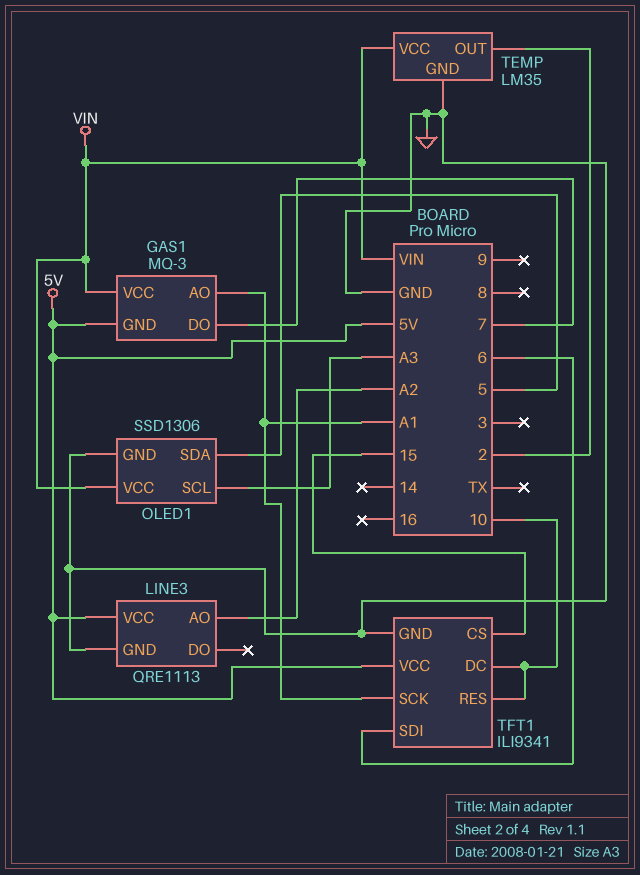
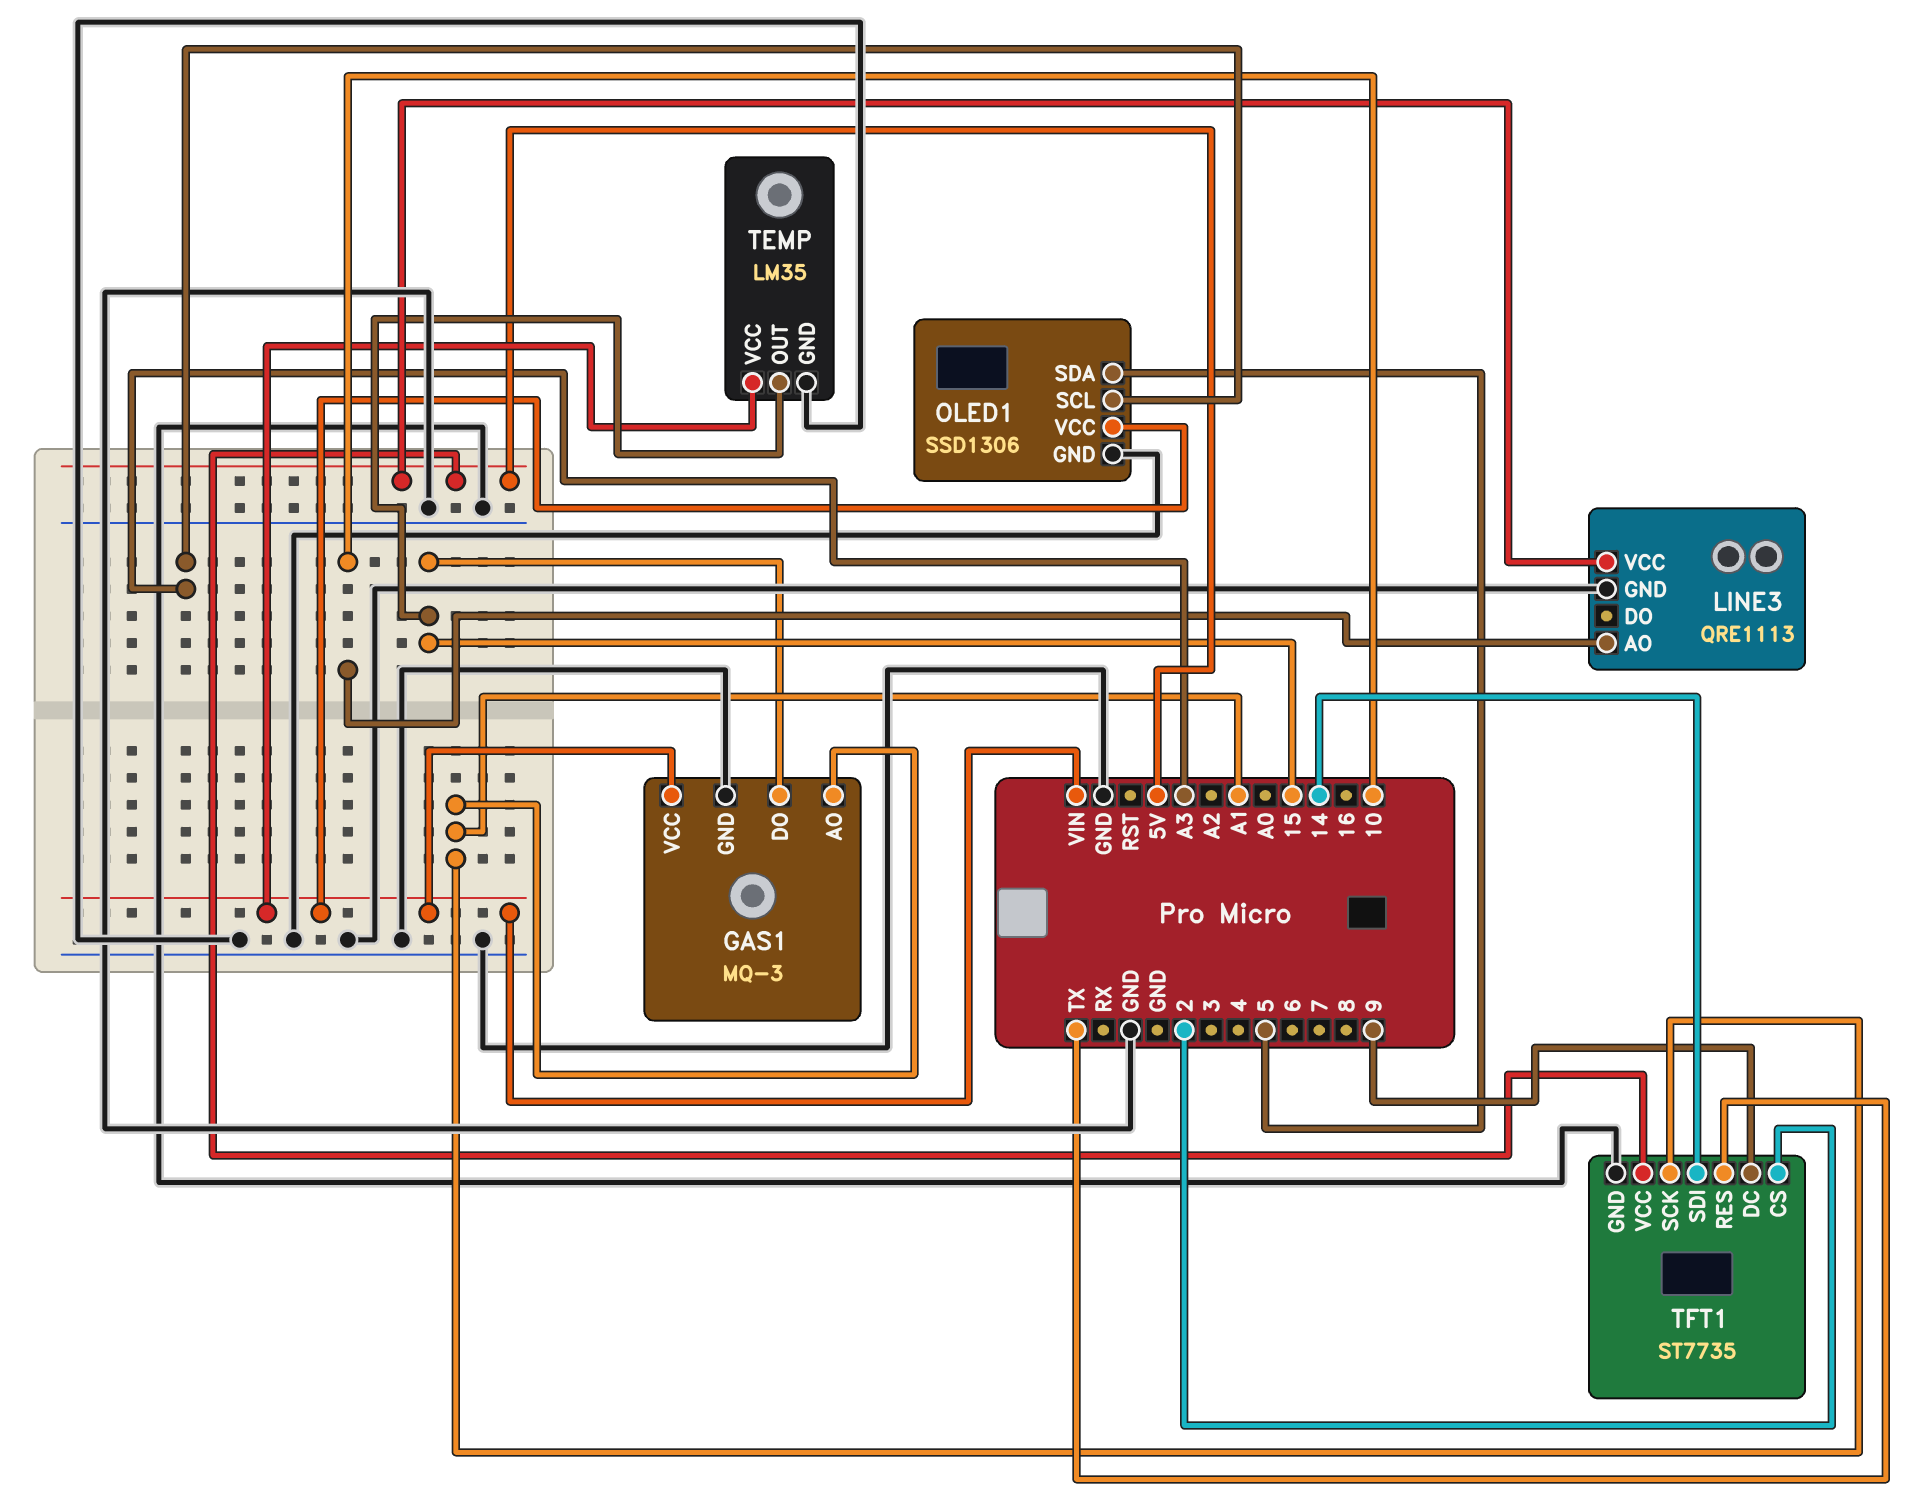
GAS1 pin DO: 7 -> 15
GAS1 pin GND: 5V -> GND
LINE3 pin AO: A2 -> 10
TEMP pin OUT: 2 -> 15
TFT1: ILI9341 -> ST7735
TFT1 pin CS: 15 -> 2
TFT1 pin DC: 10 -> 9
TFT1 pin RES: 10 -> TX
TFT1 pin SDI: 6 -> 14

